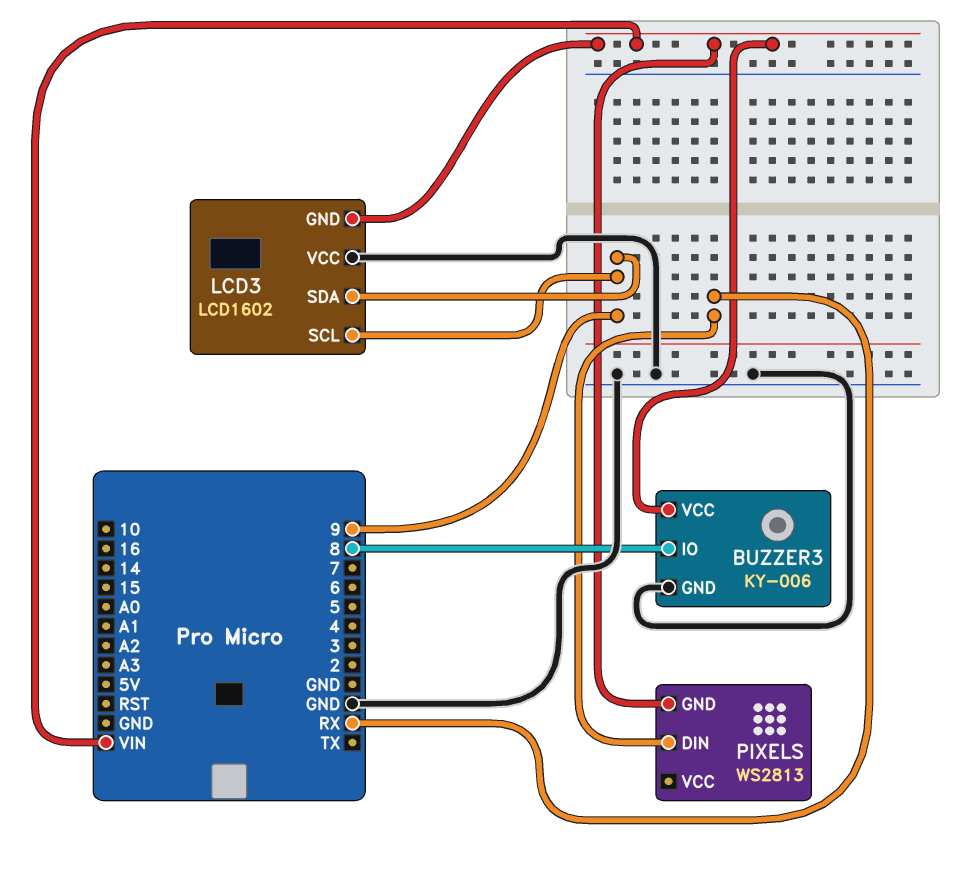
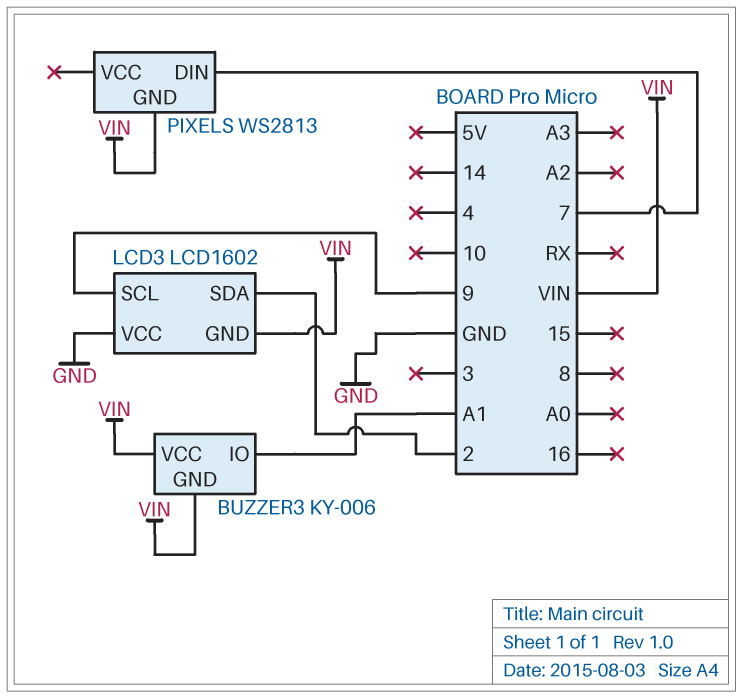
BUZZER3 pin GND: GND -> VIN
BUZZER3 pin IO: 8 -> A1
LCD3 pin SDA: 9 -> 2
PIXELS pin DIN: RX -> 7

